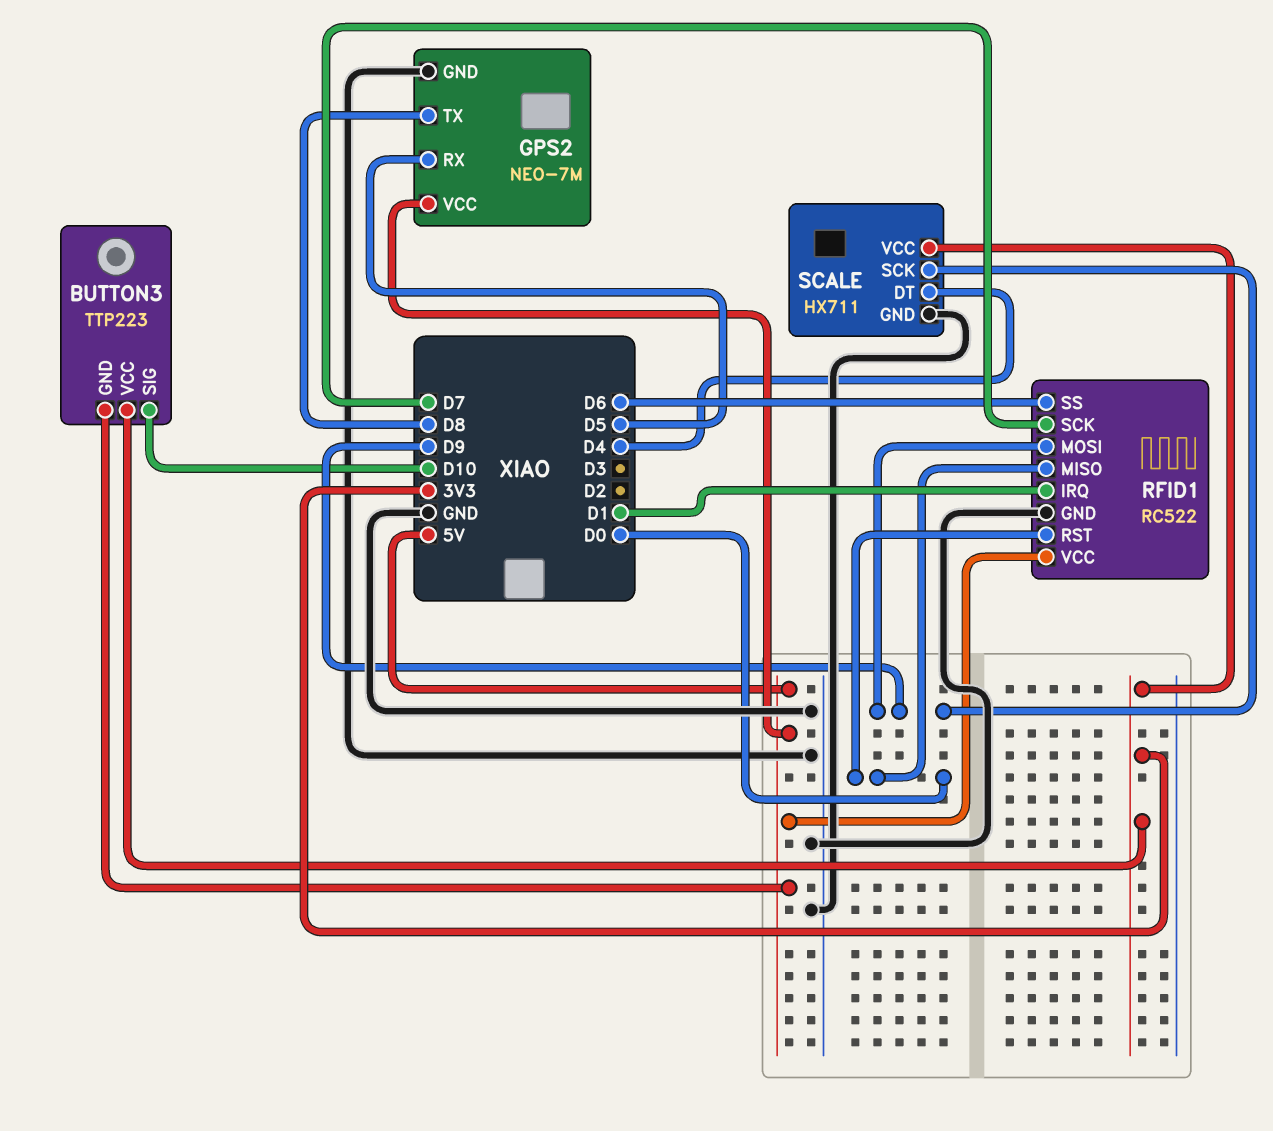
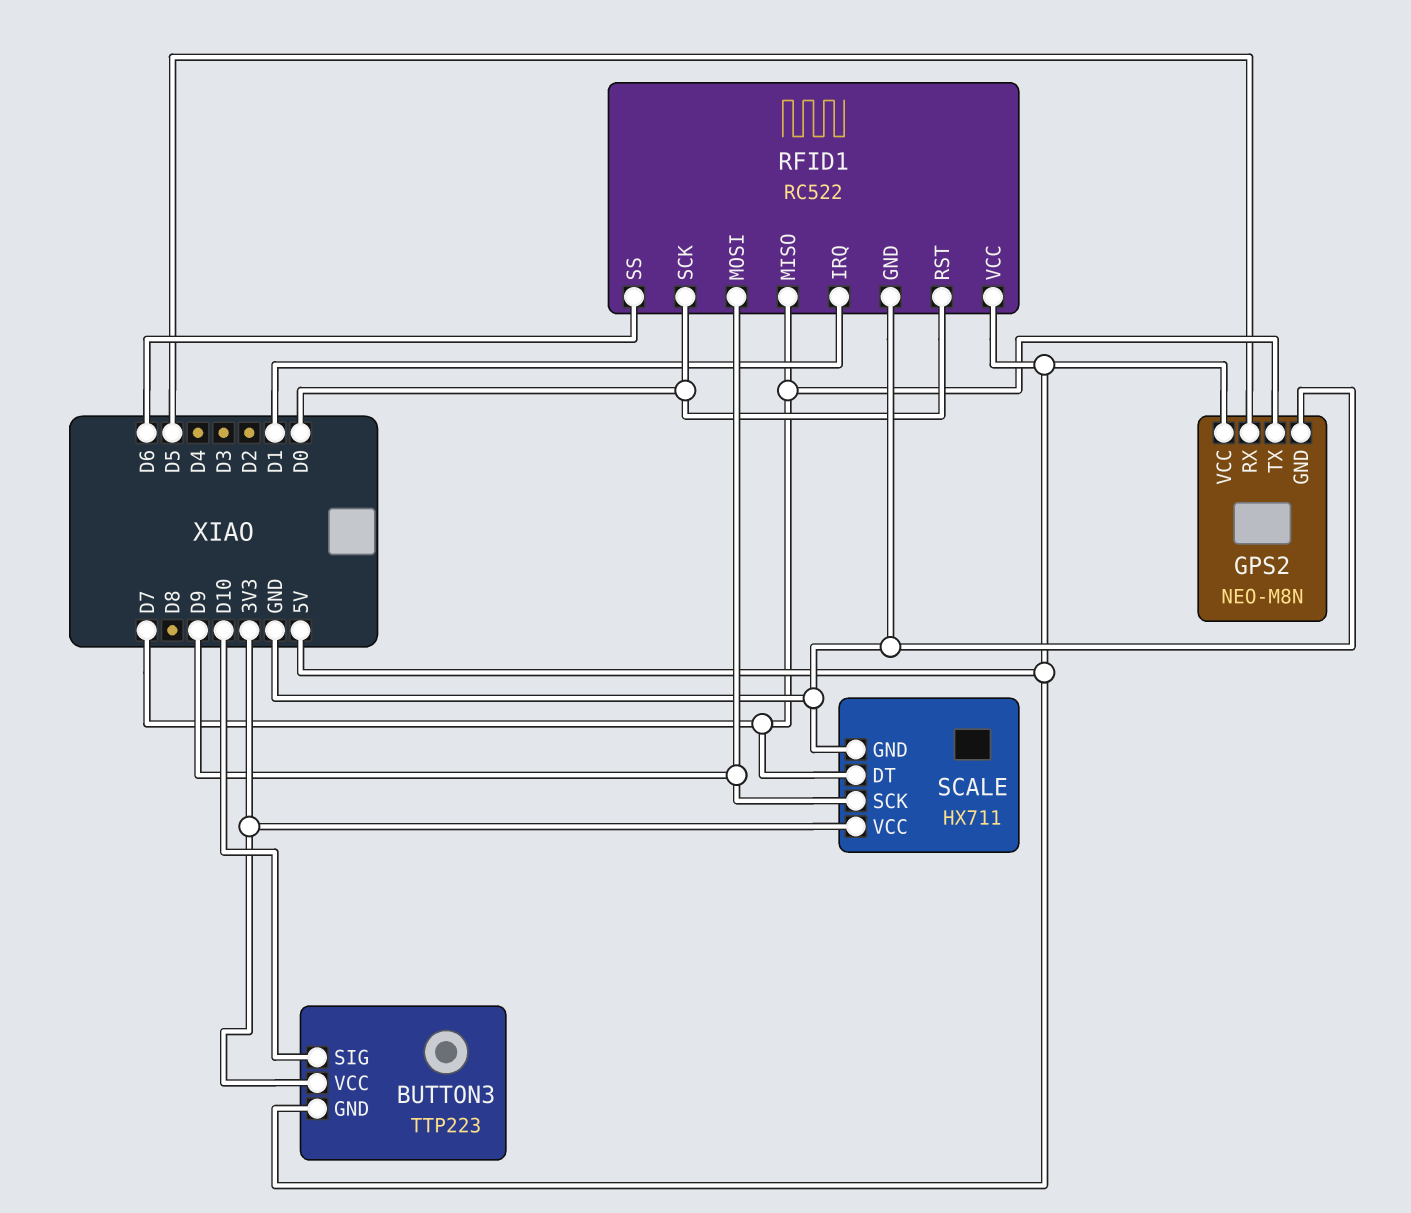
GPS2: NEO-7M -> NEO-M8N
GPS2 pin TX: D8 -> D7
RFID1 pin MISO: D0 -> D7
RFID1 pin SCK: D7 -> D0
SCALE pin DT: D4 -> D7

